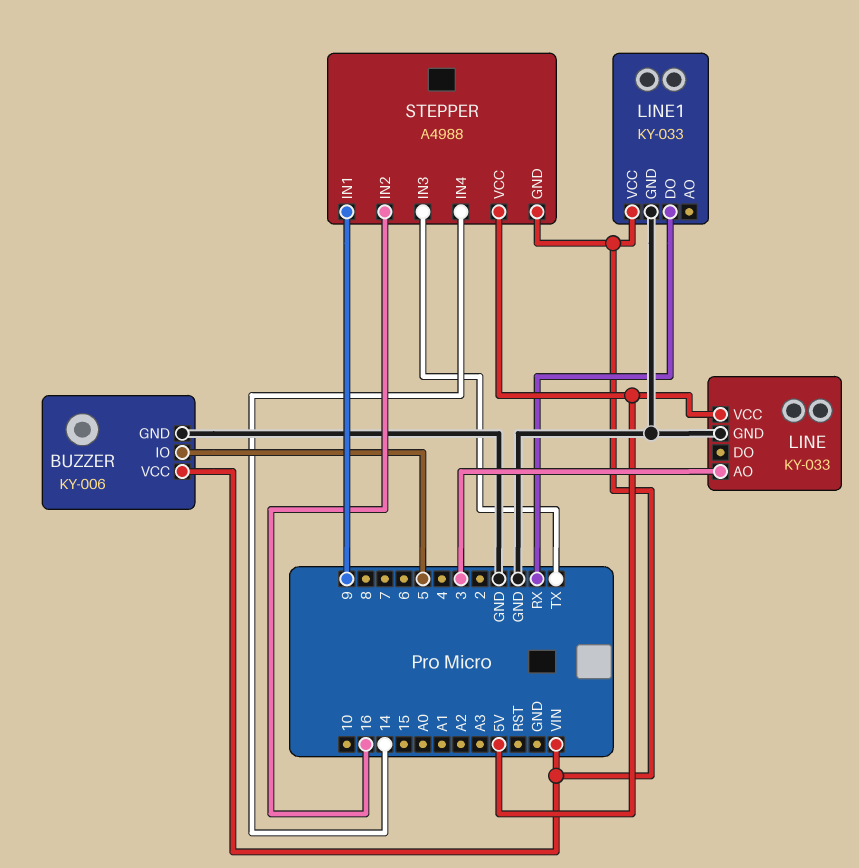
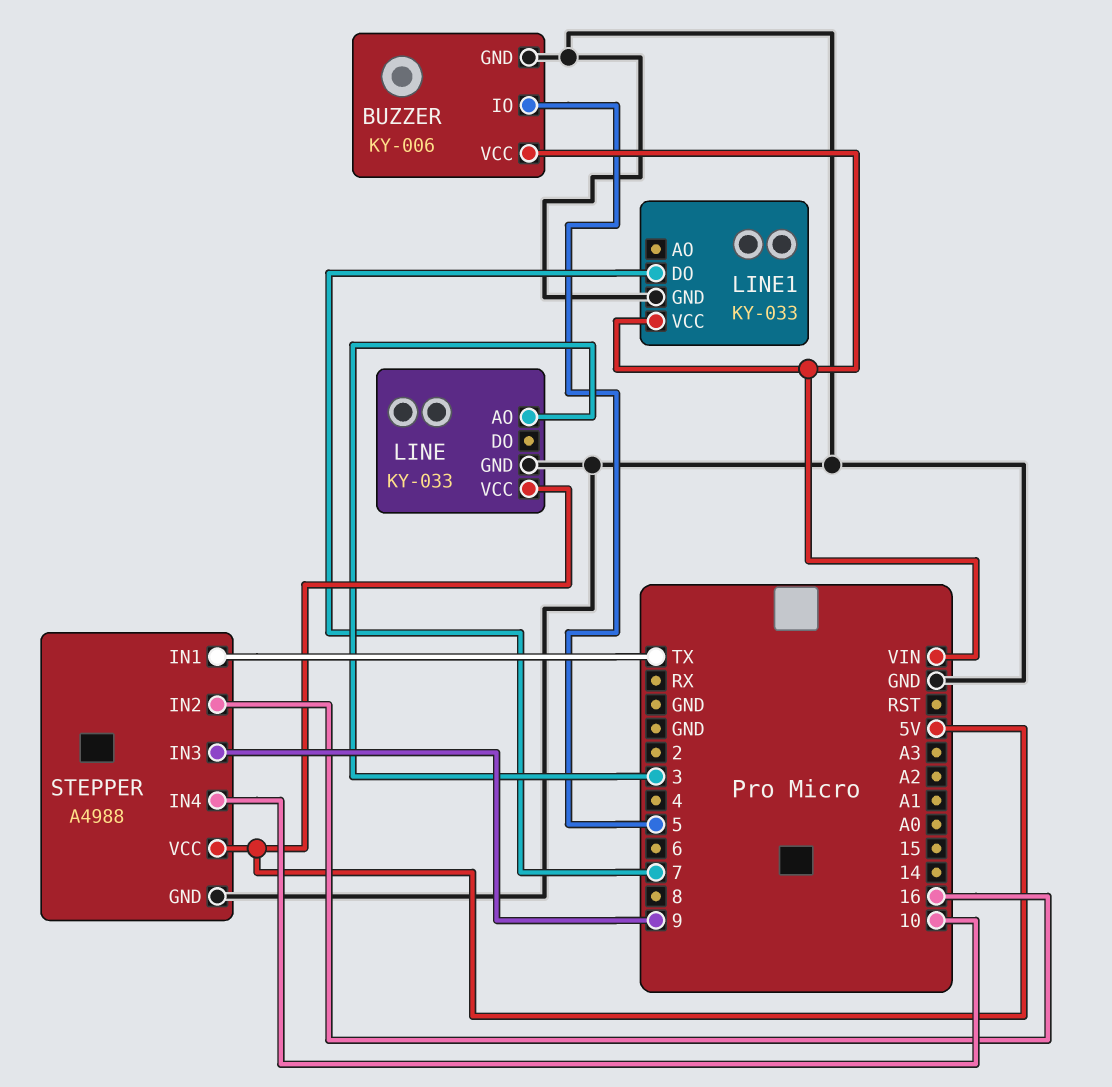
LINE1 pin DO: RX -> 7
STEPPER pin GND: VIN -> GND
STEPPER pin IN1: 9 -> TX
STEPPER pin IN3: TX -> 9
STEPPER pin IN4: 14 -> 10

